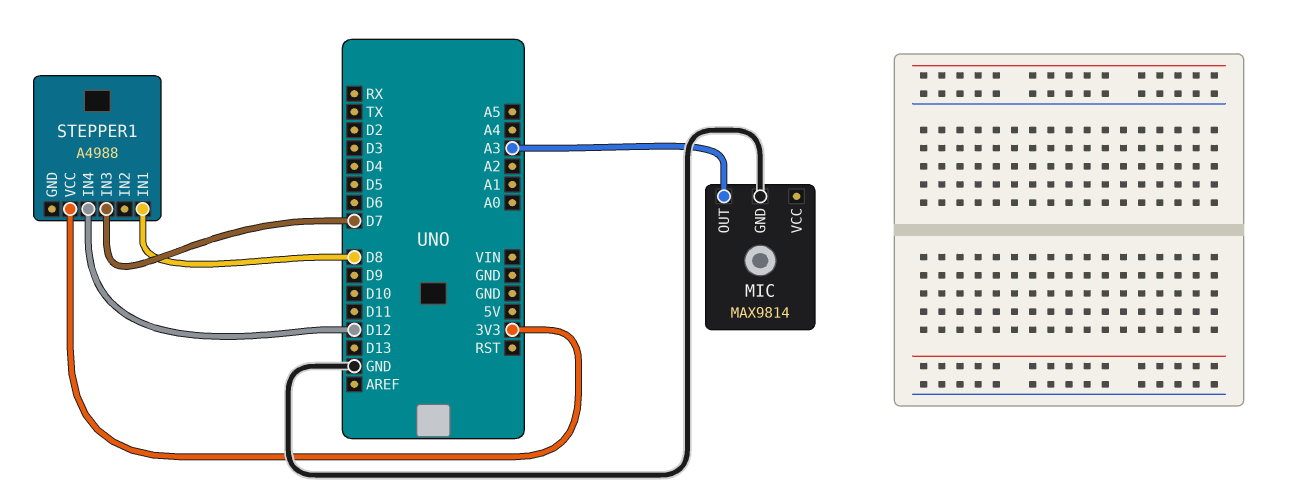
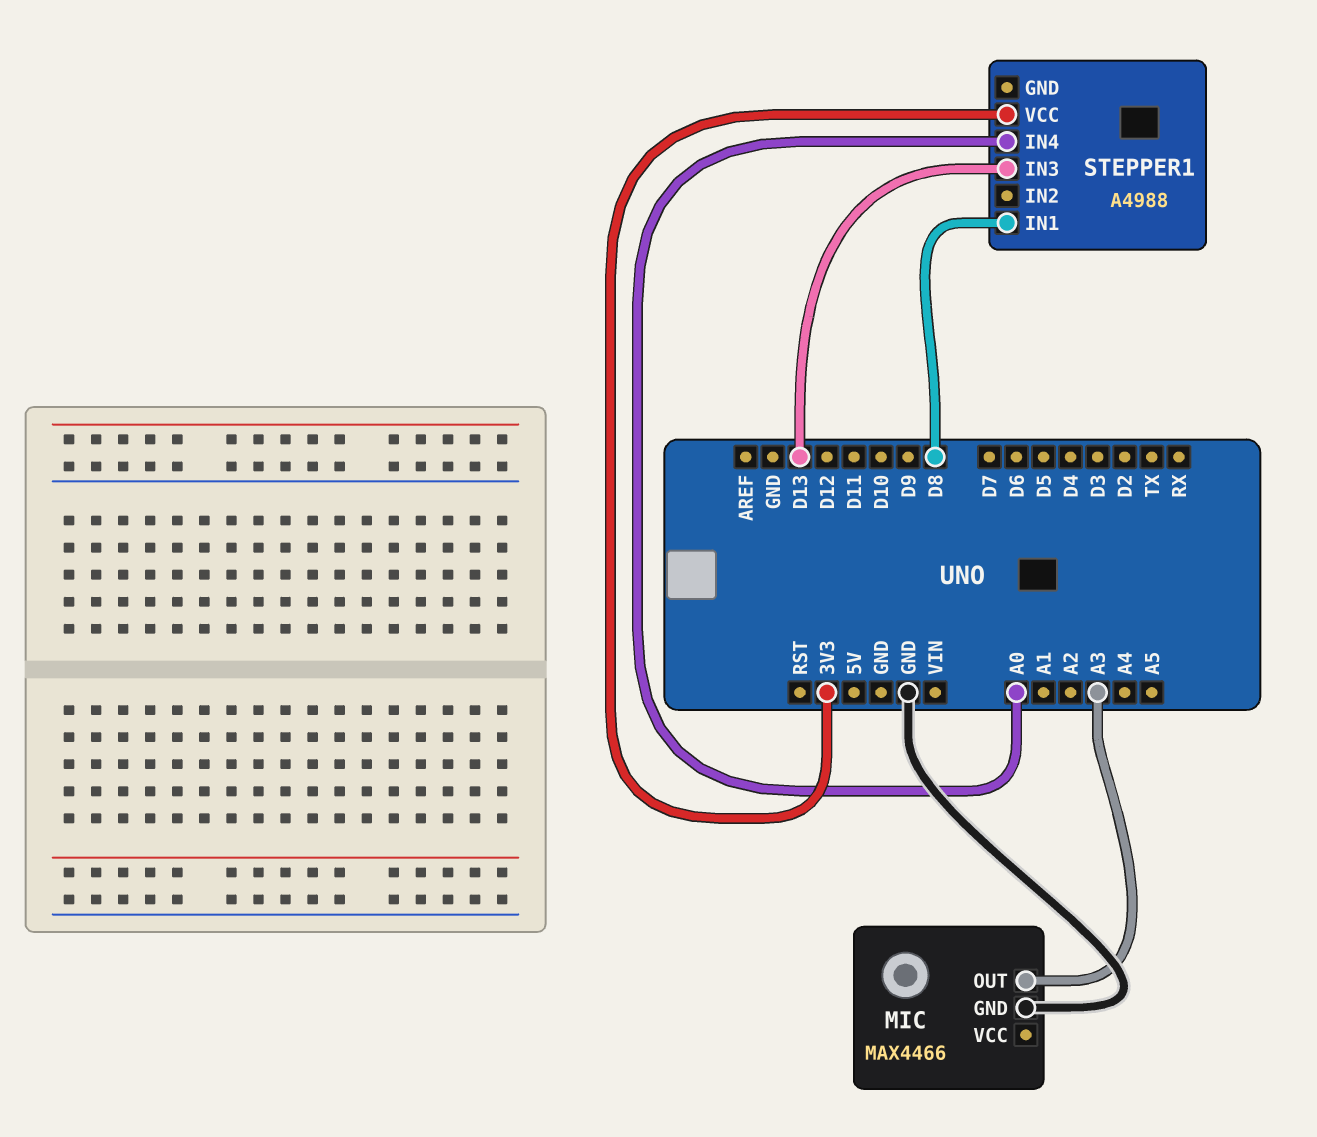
MIC: MAX9814 -> MAX4466
STEPPER1 pin IN3: D7 -> D13
STEPPER1 pin IN4: D12 -> A0

